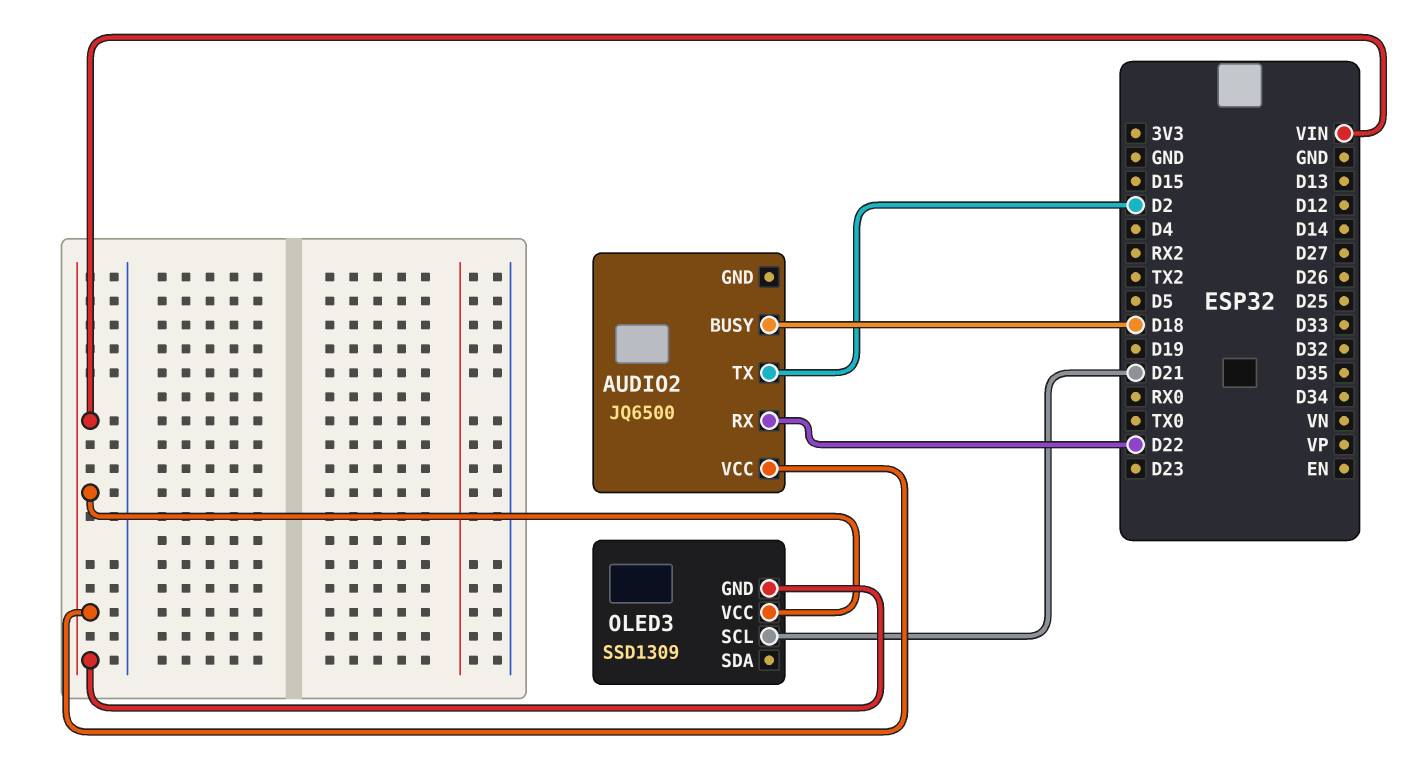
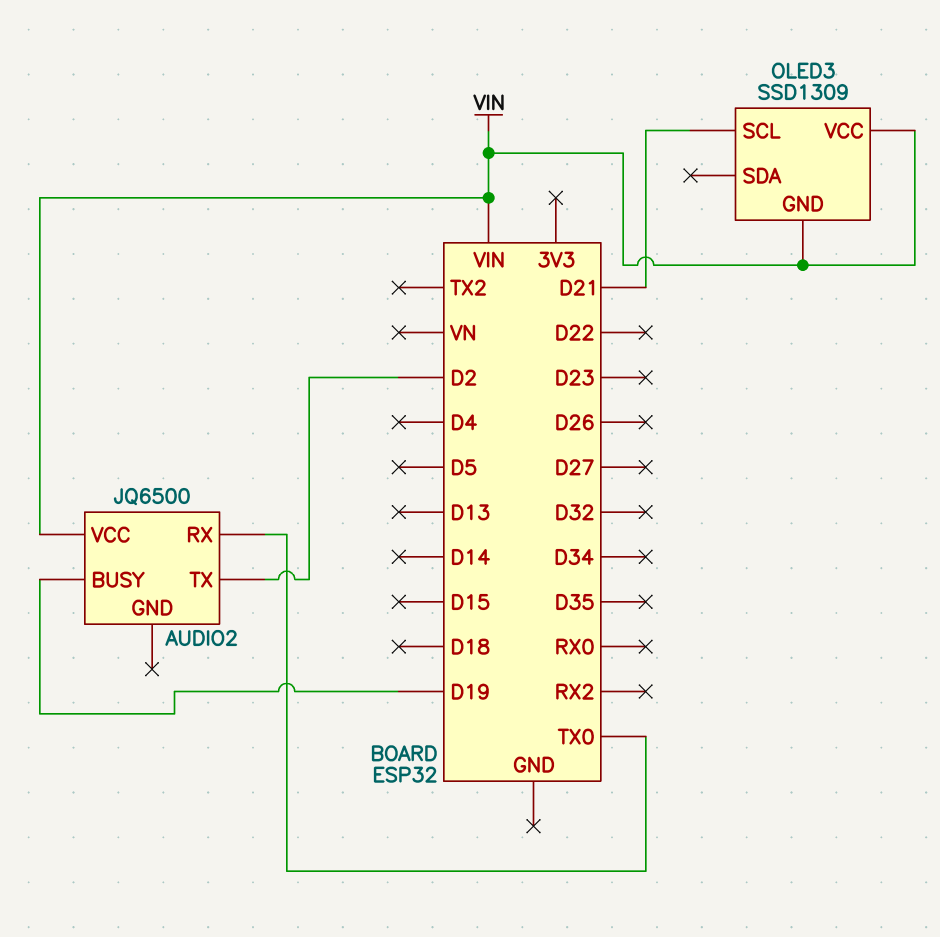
AUDIO2 pin BUSY: D18 -> D19
AUDIO2 pin RX: D22 -> TX0

